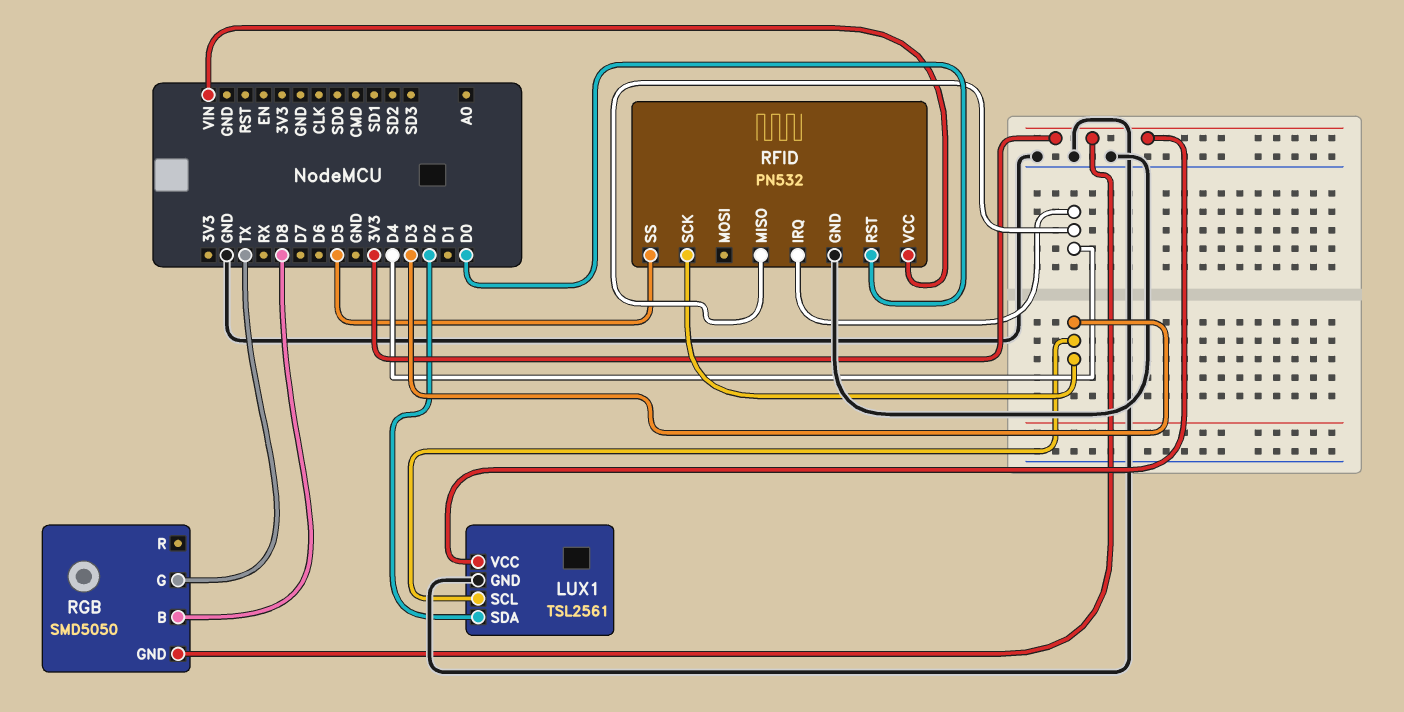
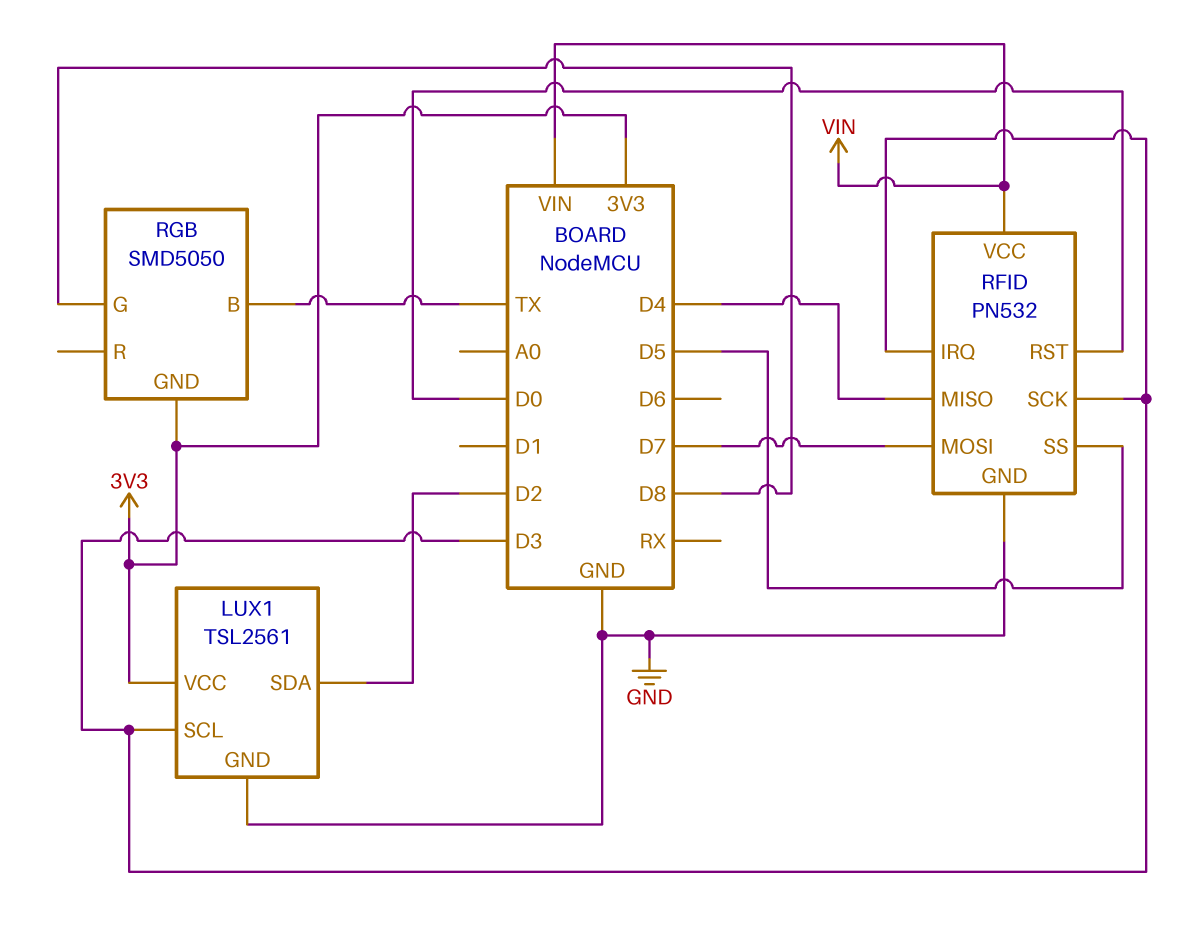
RFID pin IRQ: D4 -> D3
RFID pin MOSI: none -> D7
RGB pin B: D8 -> TX
RGB pin G: TX -> D8

